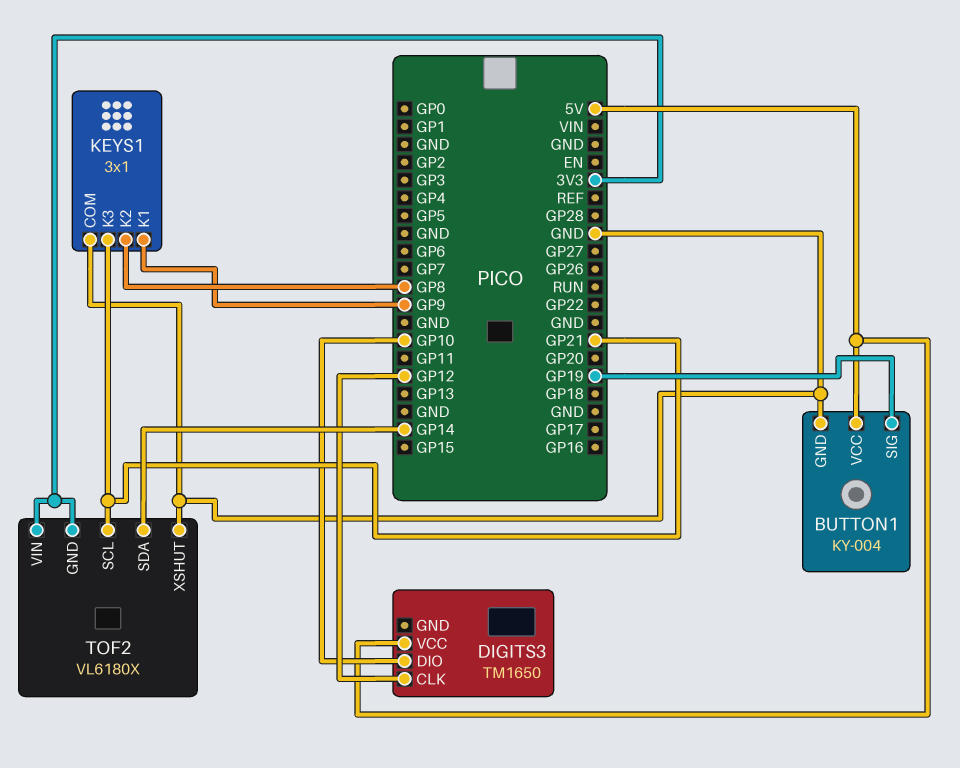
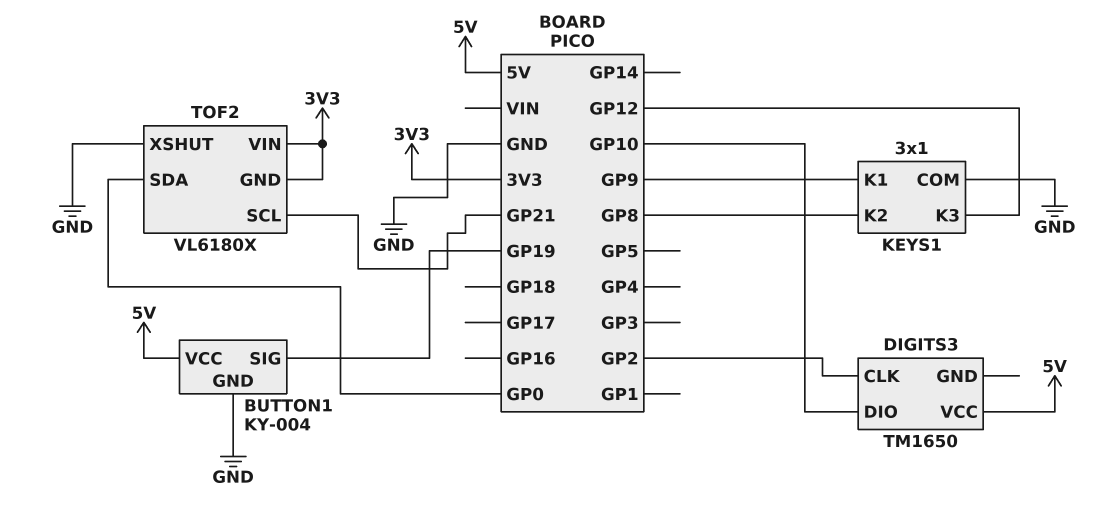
DIGITS3 pin CLK: GP12 -> GP2
KEYS1 pin K3: GP21 -> GP12
TOF2 pin SDA: GP14 -> GP0

